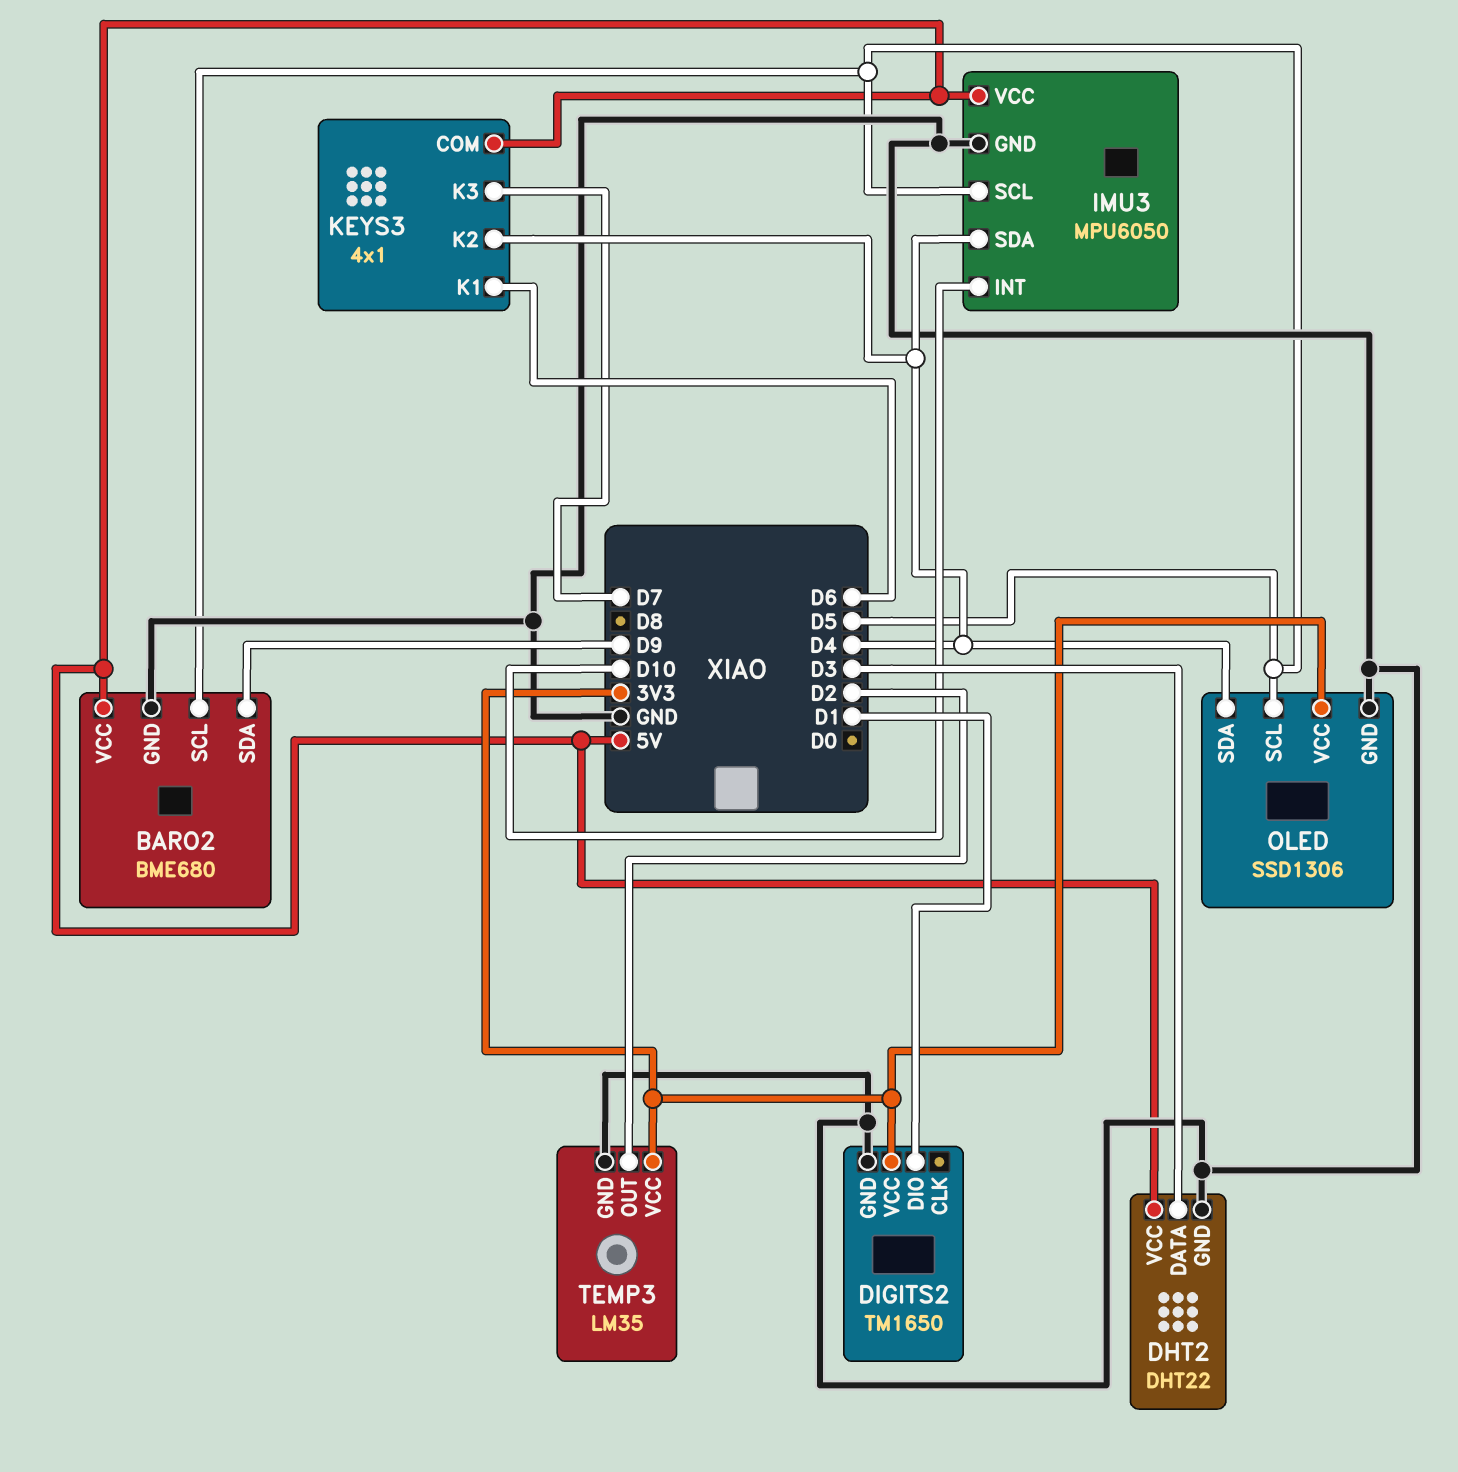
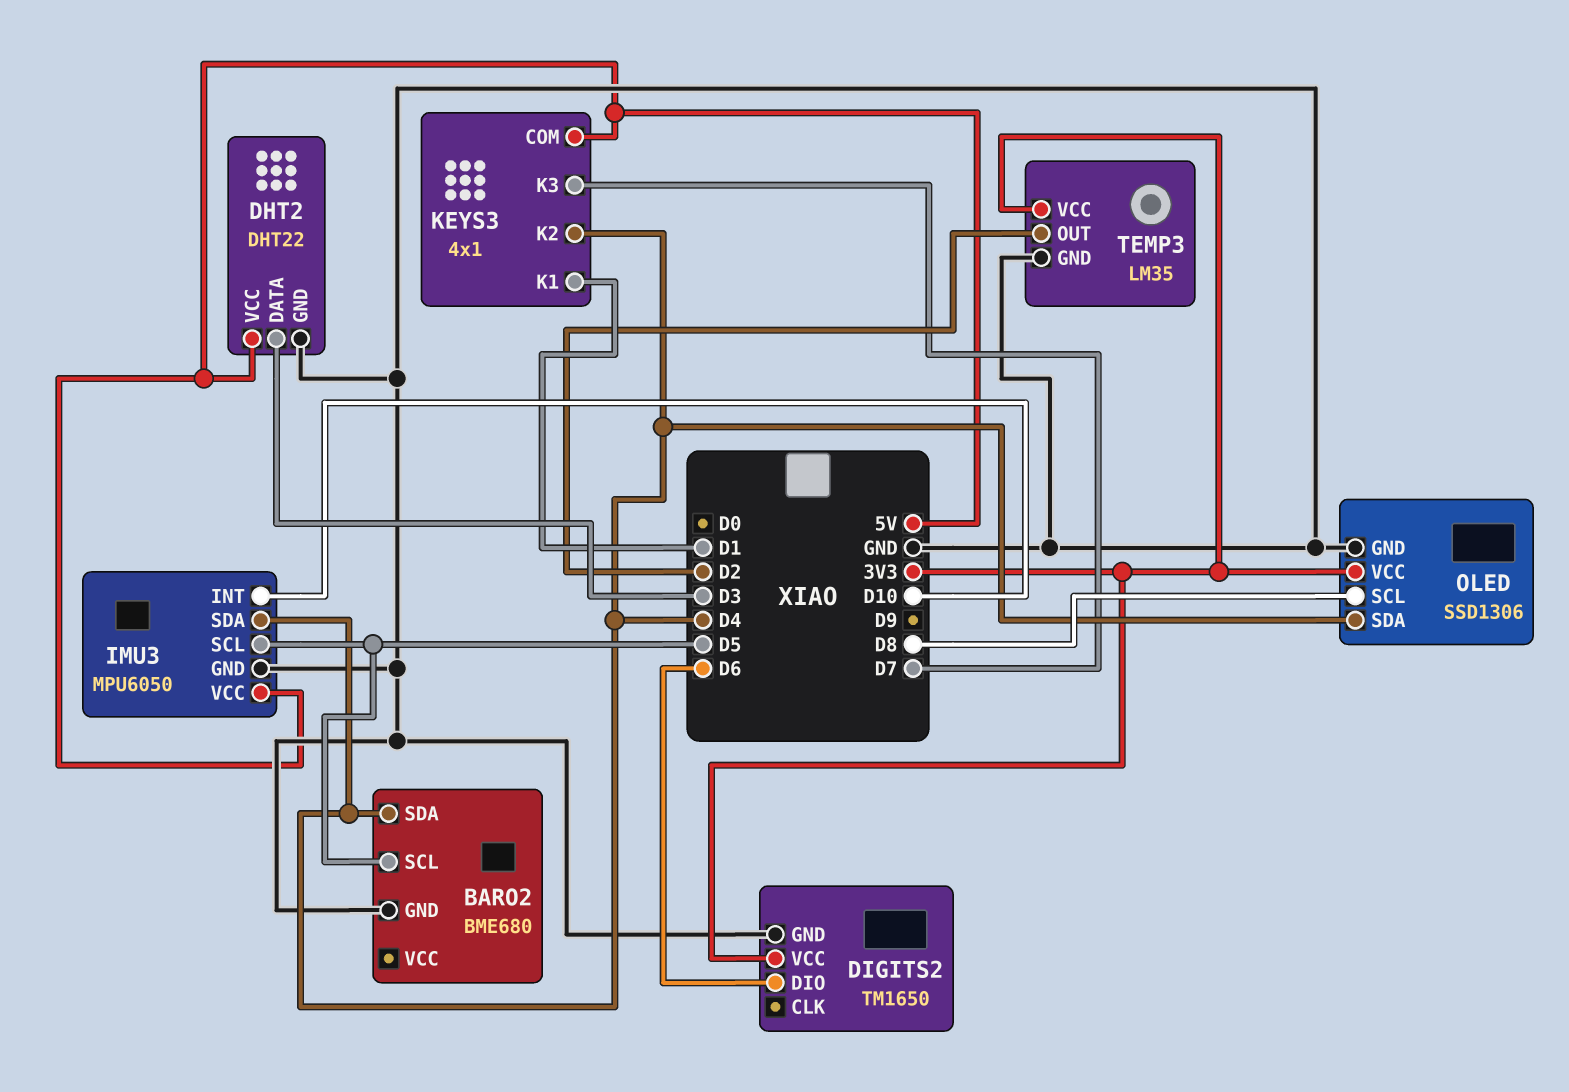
BARO2 pin SDA: D9 -> D4
BARO2 pin VCC: 5V -> none
DIGITS2 pin DIO: D1 -> D6
KEYS3 pin K1: D6 -> D1
OLED pin SCL: D5 -> D8

